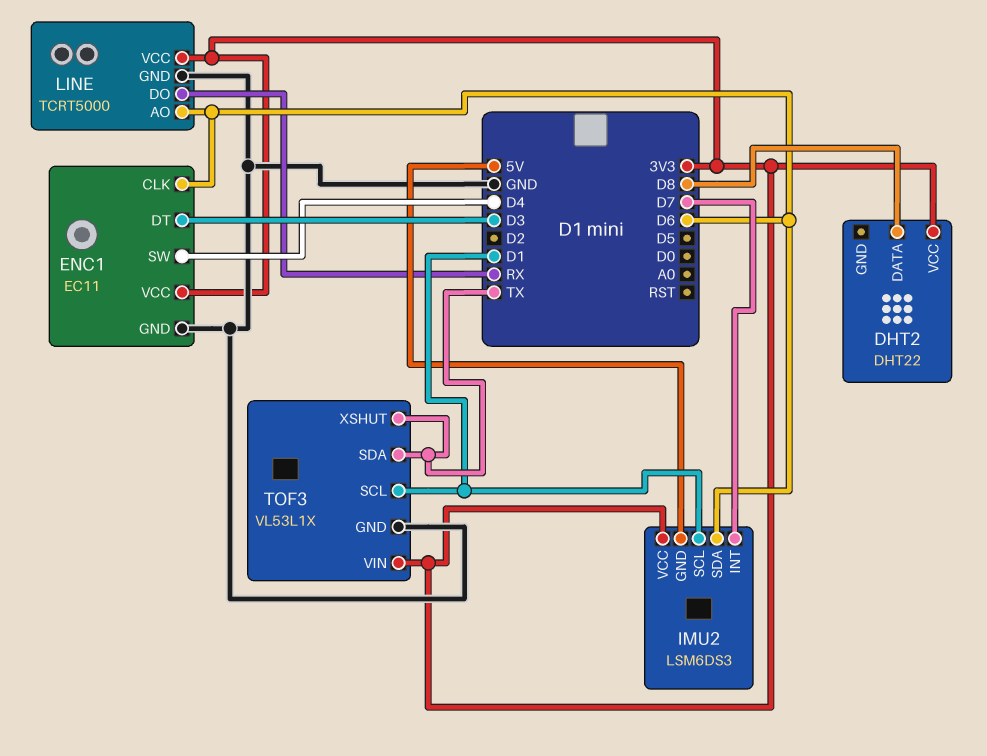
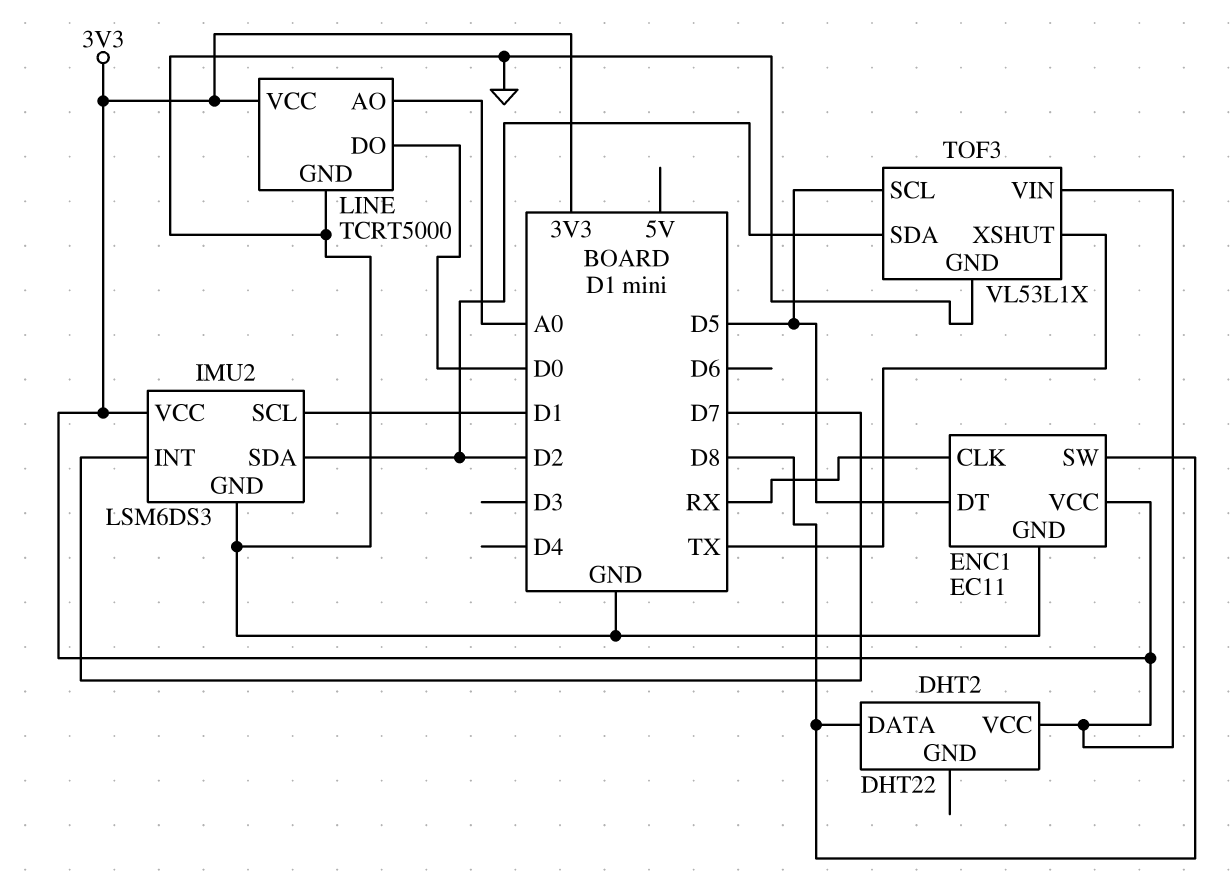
ENC1 pin CLK: D6 -> RX
ENC1 pin DT: D3 -> D5
ENC1 pin SW: D4 -> D8
IMU2 pin GND: 5V -> GND
IMU2 pin SDA: D6 -> D2
LINE pin AO: D6 -> A0
LINE pin DO: RX -> D0
TOF3 pin SCL: D1 -> D5
TOF3 pin SDA: TX -> D2

